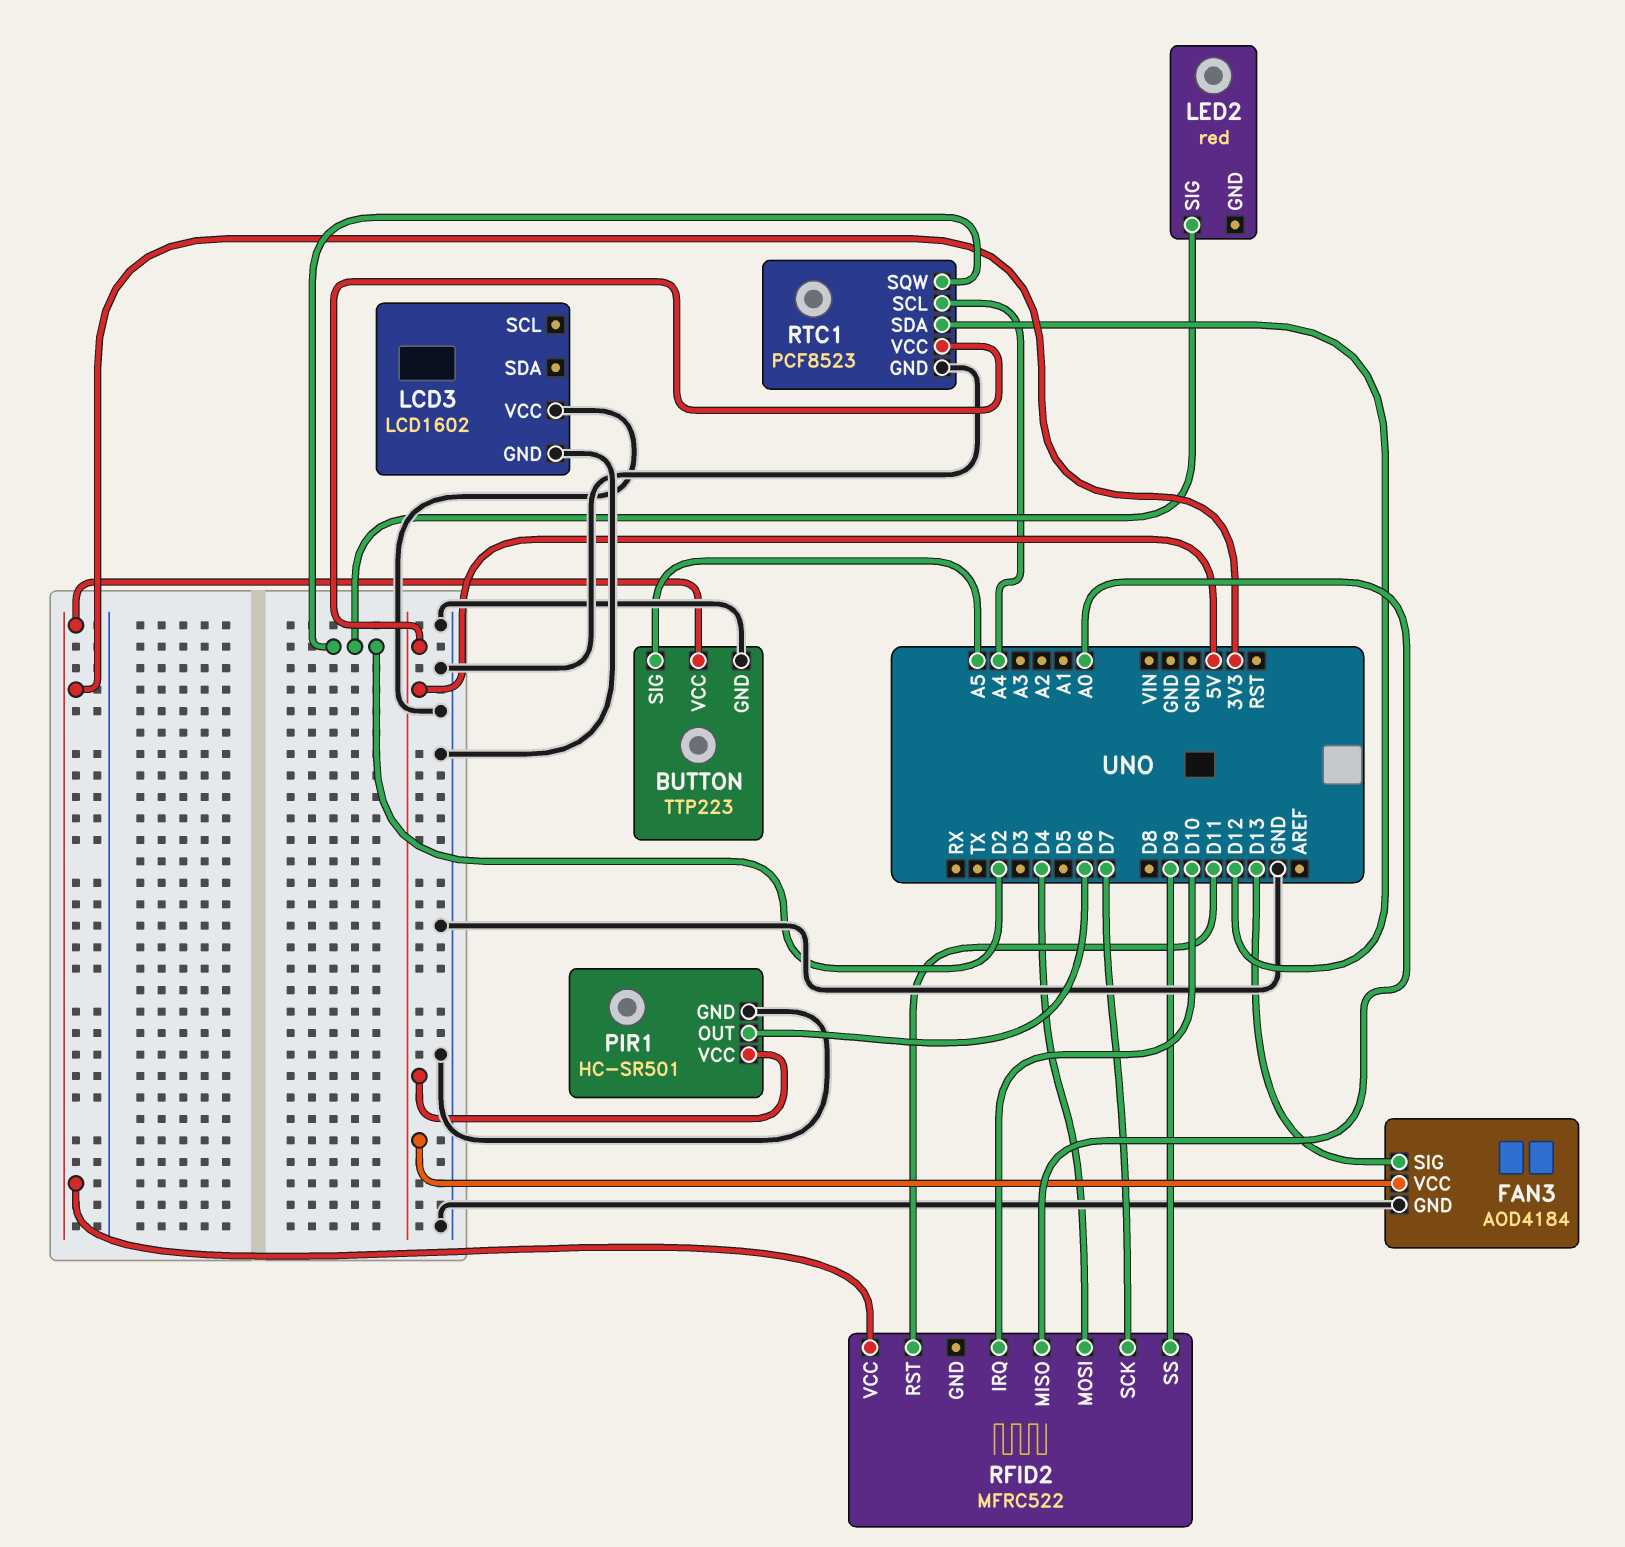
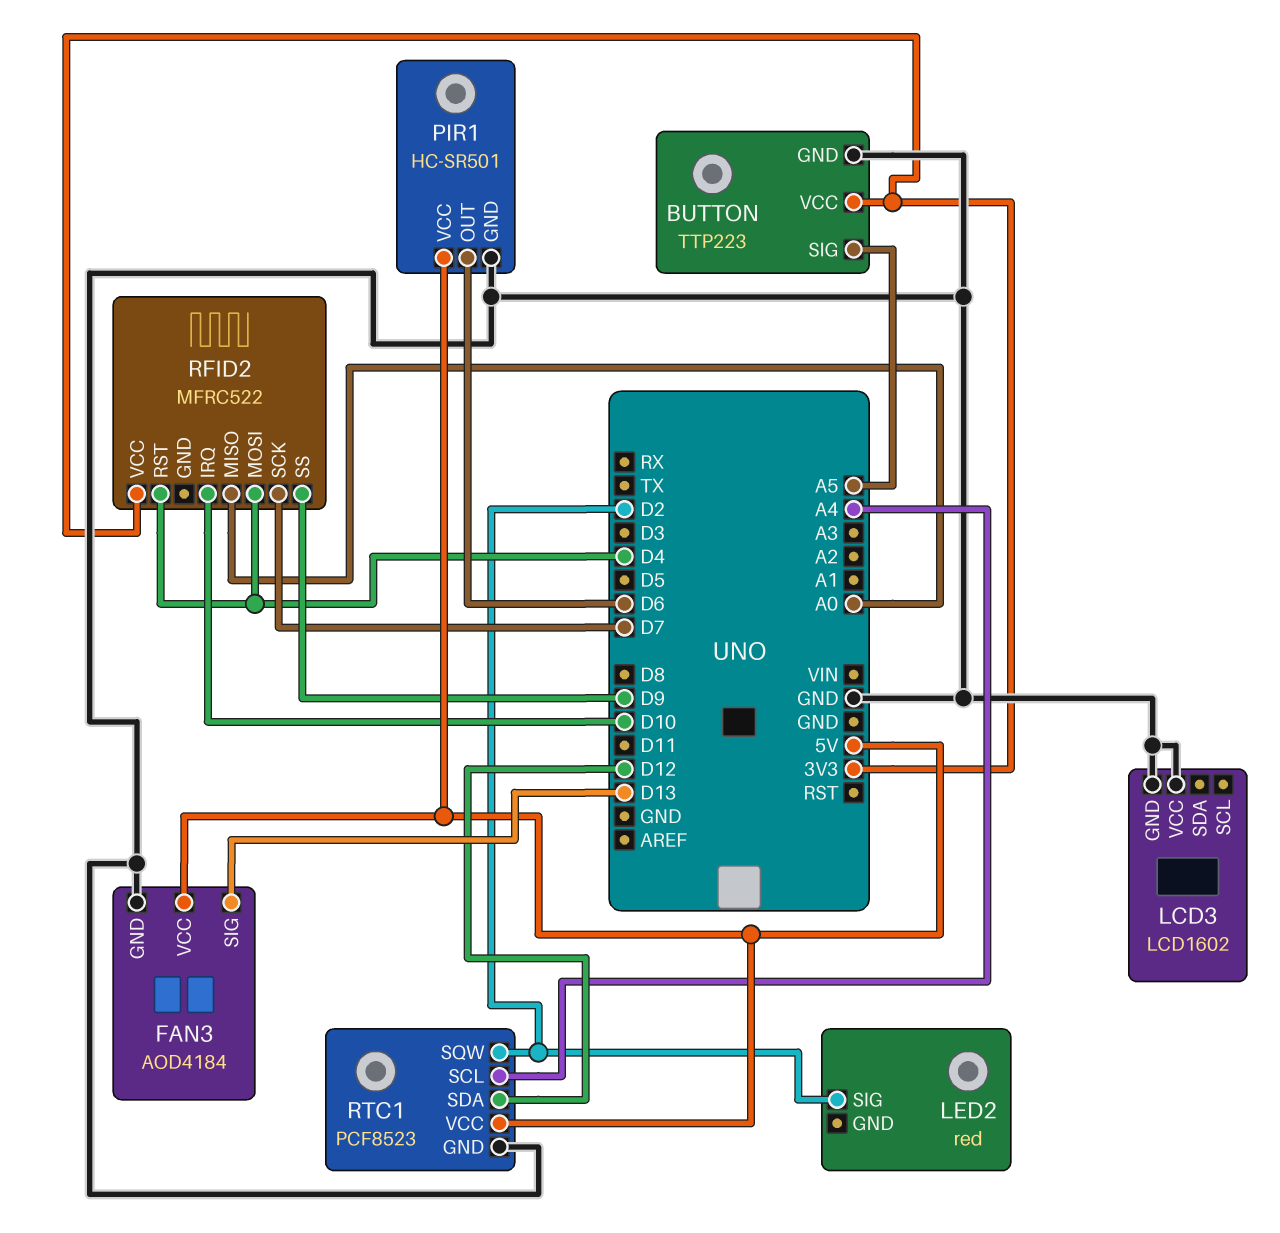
RFID2 pin RST: D11 -> D4

